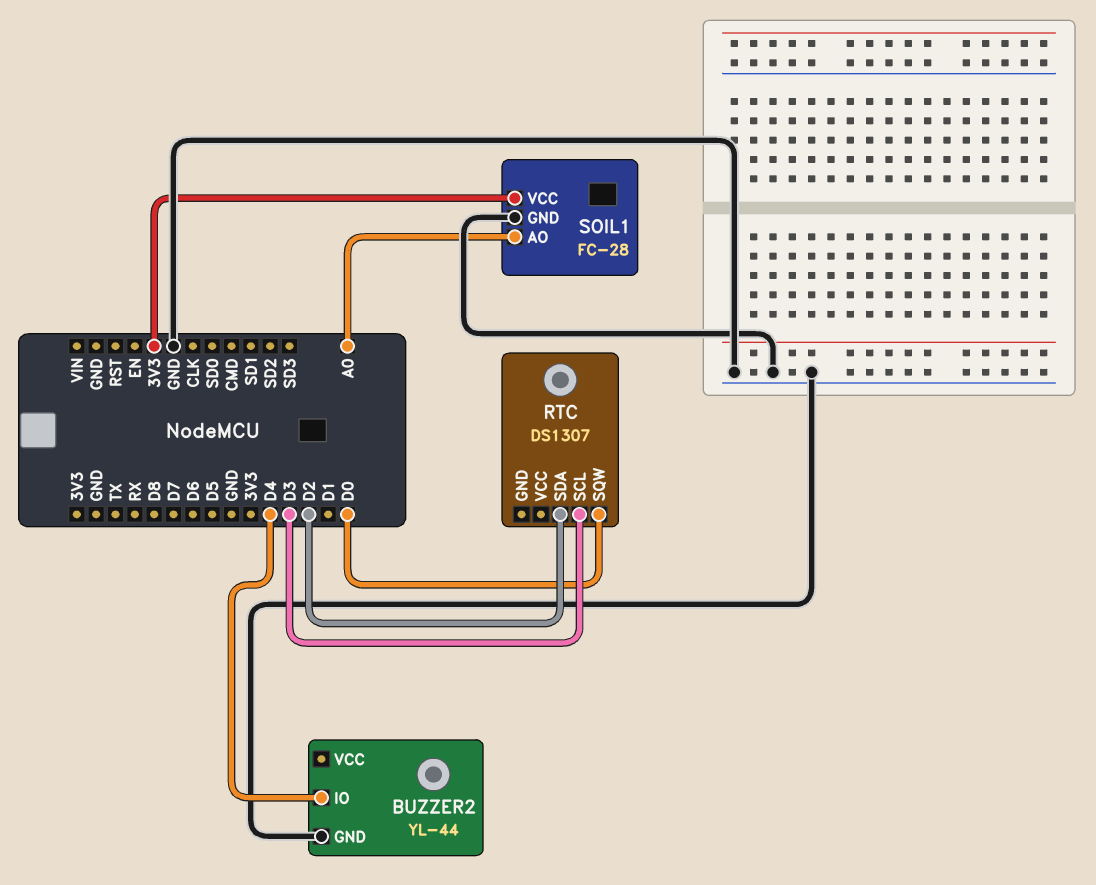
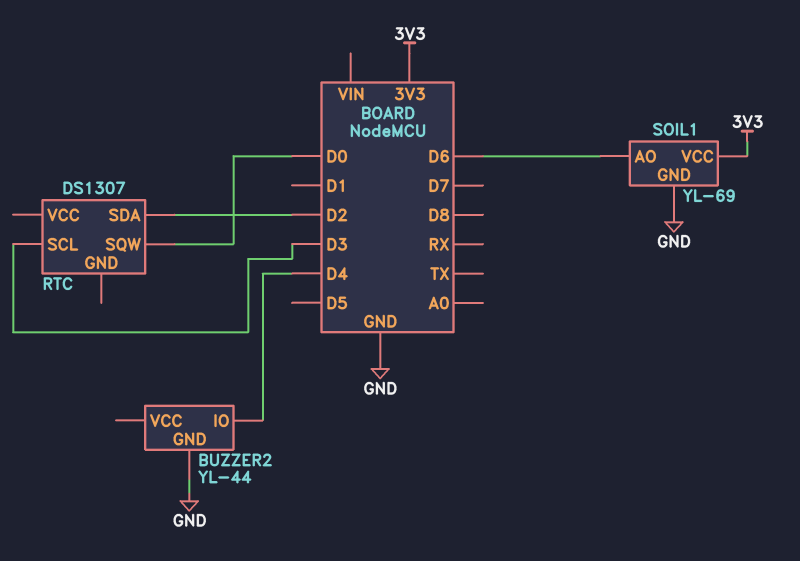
SOIL1: FC-28 -> YL-69
SOIL1 pin AO: A0 -> D6

